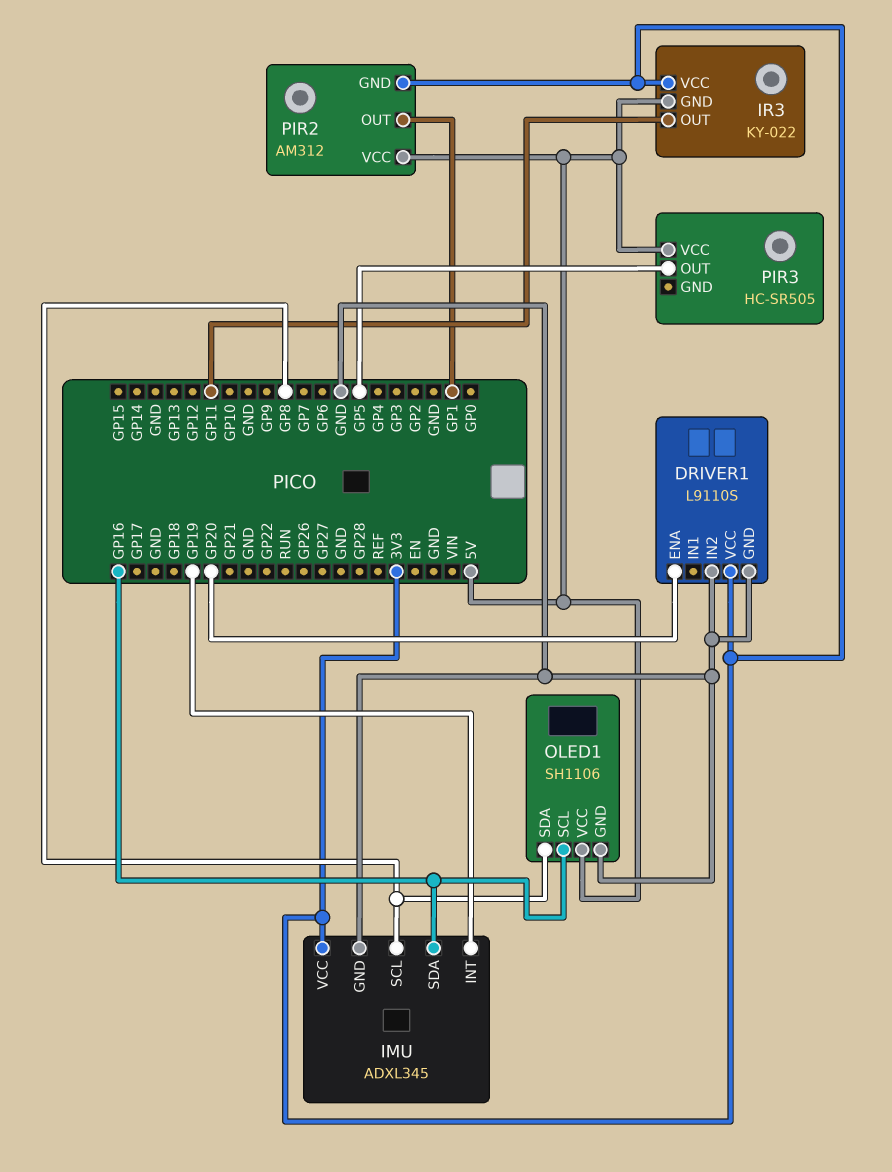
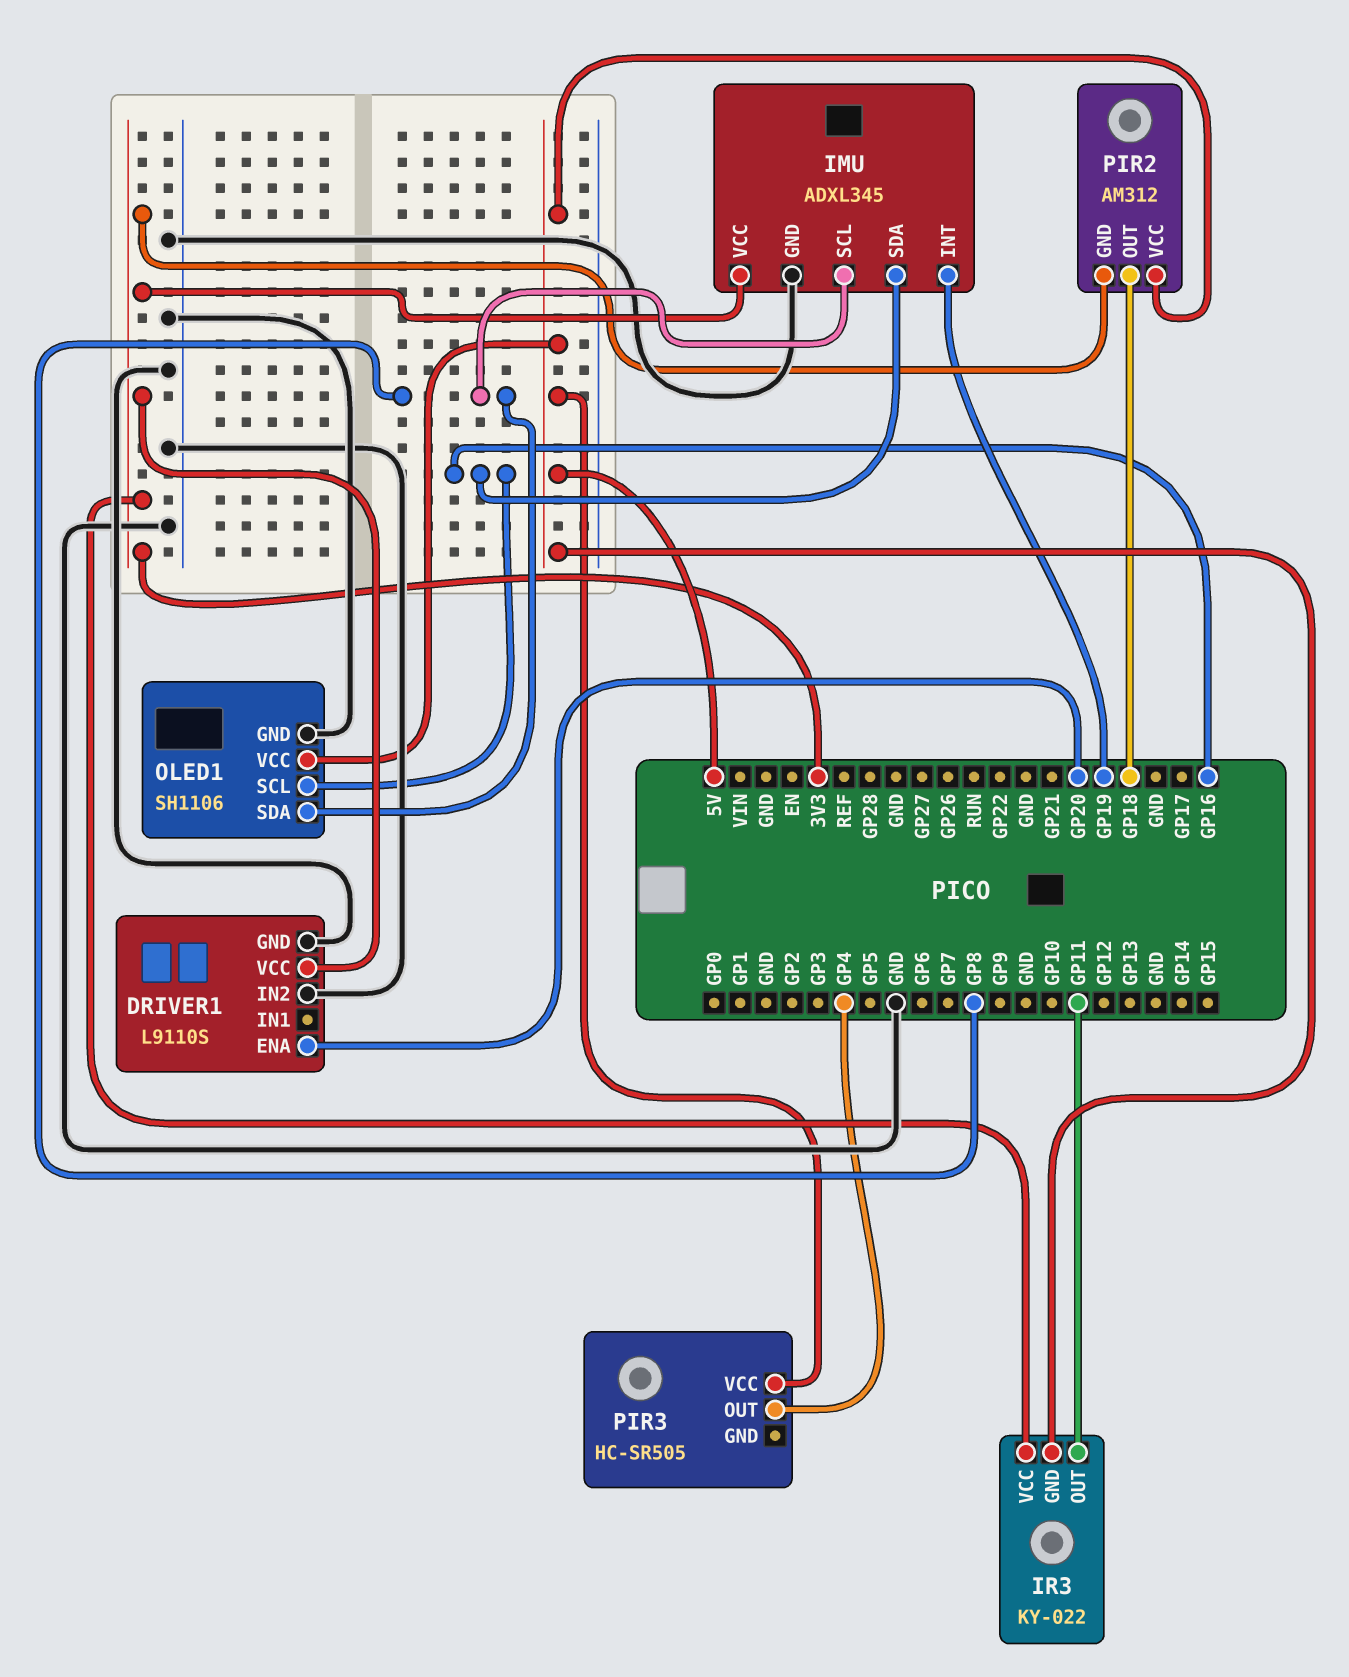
PIR2 pin OUT: GP1 -> GP18
PIR3 pin OUT: GP5 -> GP4

